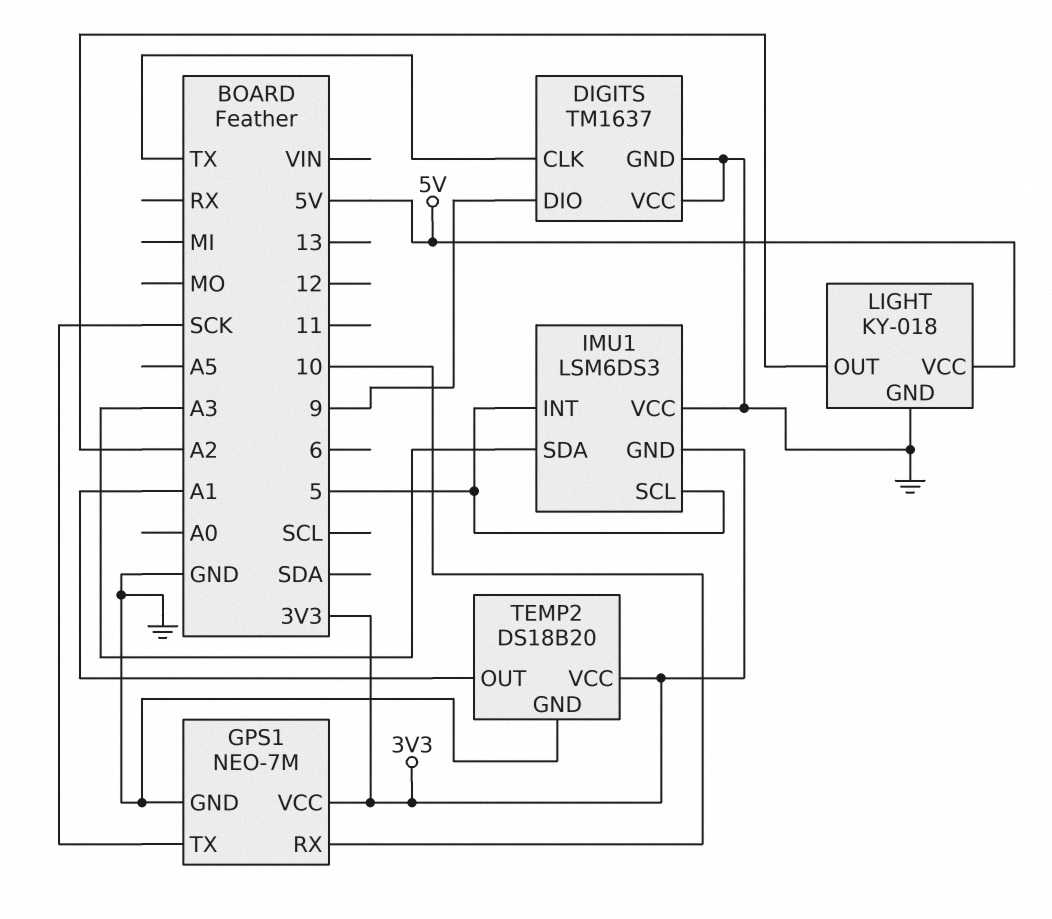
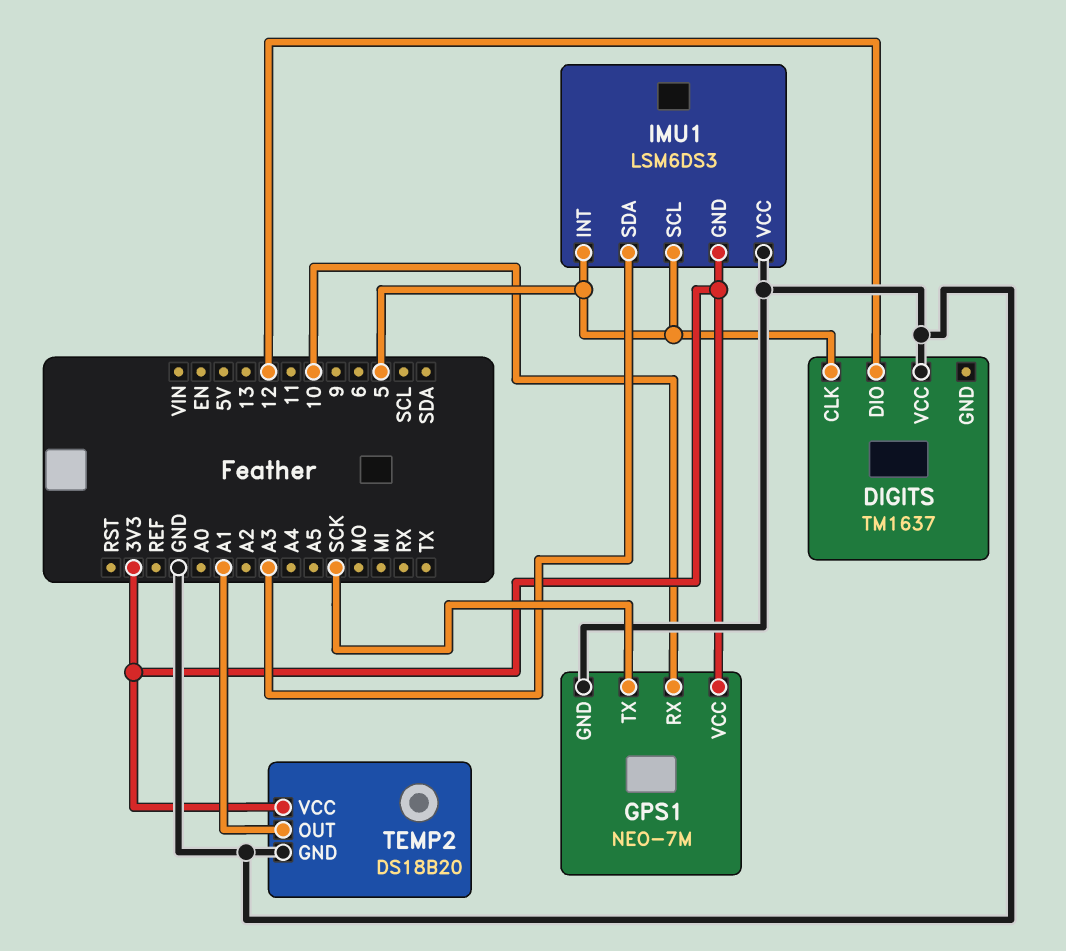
DIGITS pin CLK: TX -> 5
DIGITS pin DIO: 9 -> 12
DIGITS pin GND: GND -> none
LIGHT: KY-018 -> none
LIGHT pin GND: GND -> none
LIGHT pin OUT: A2 -> none
LIGHT pin VCC: 5V -> none

